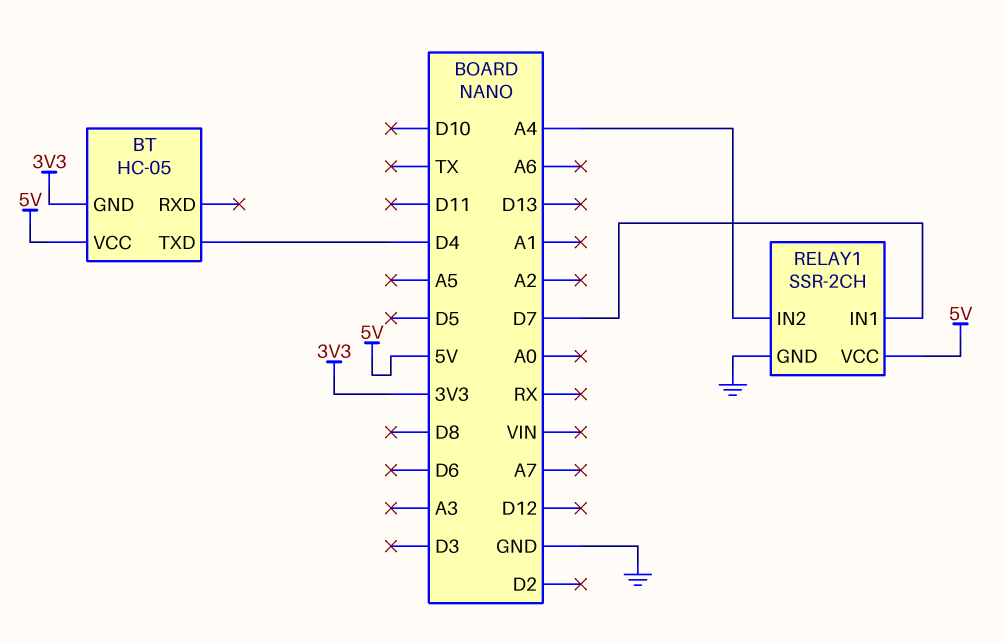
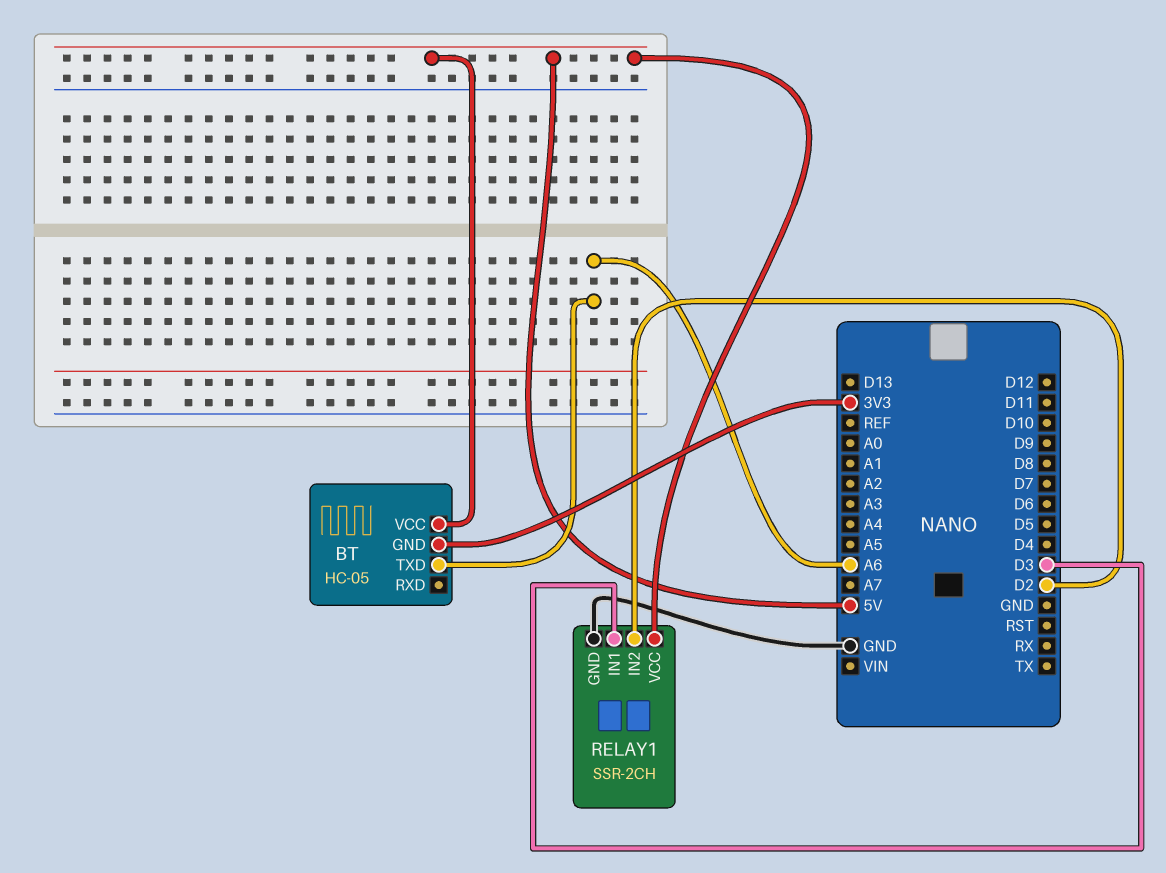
BT pin TXD: D4 -> A6
RELAY1 pin IN1: D7 -> D3
RELAY1 pin IN2: A4 -> D2

